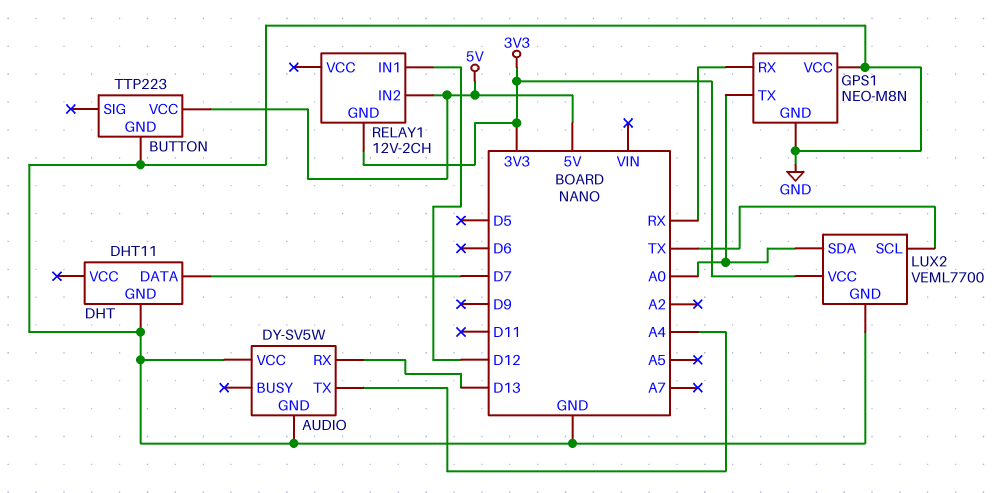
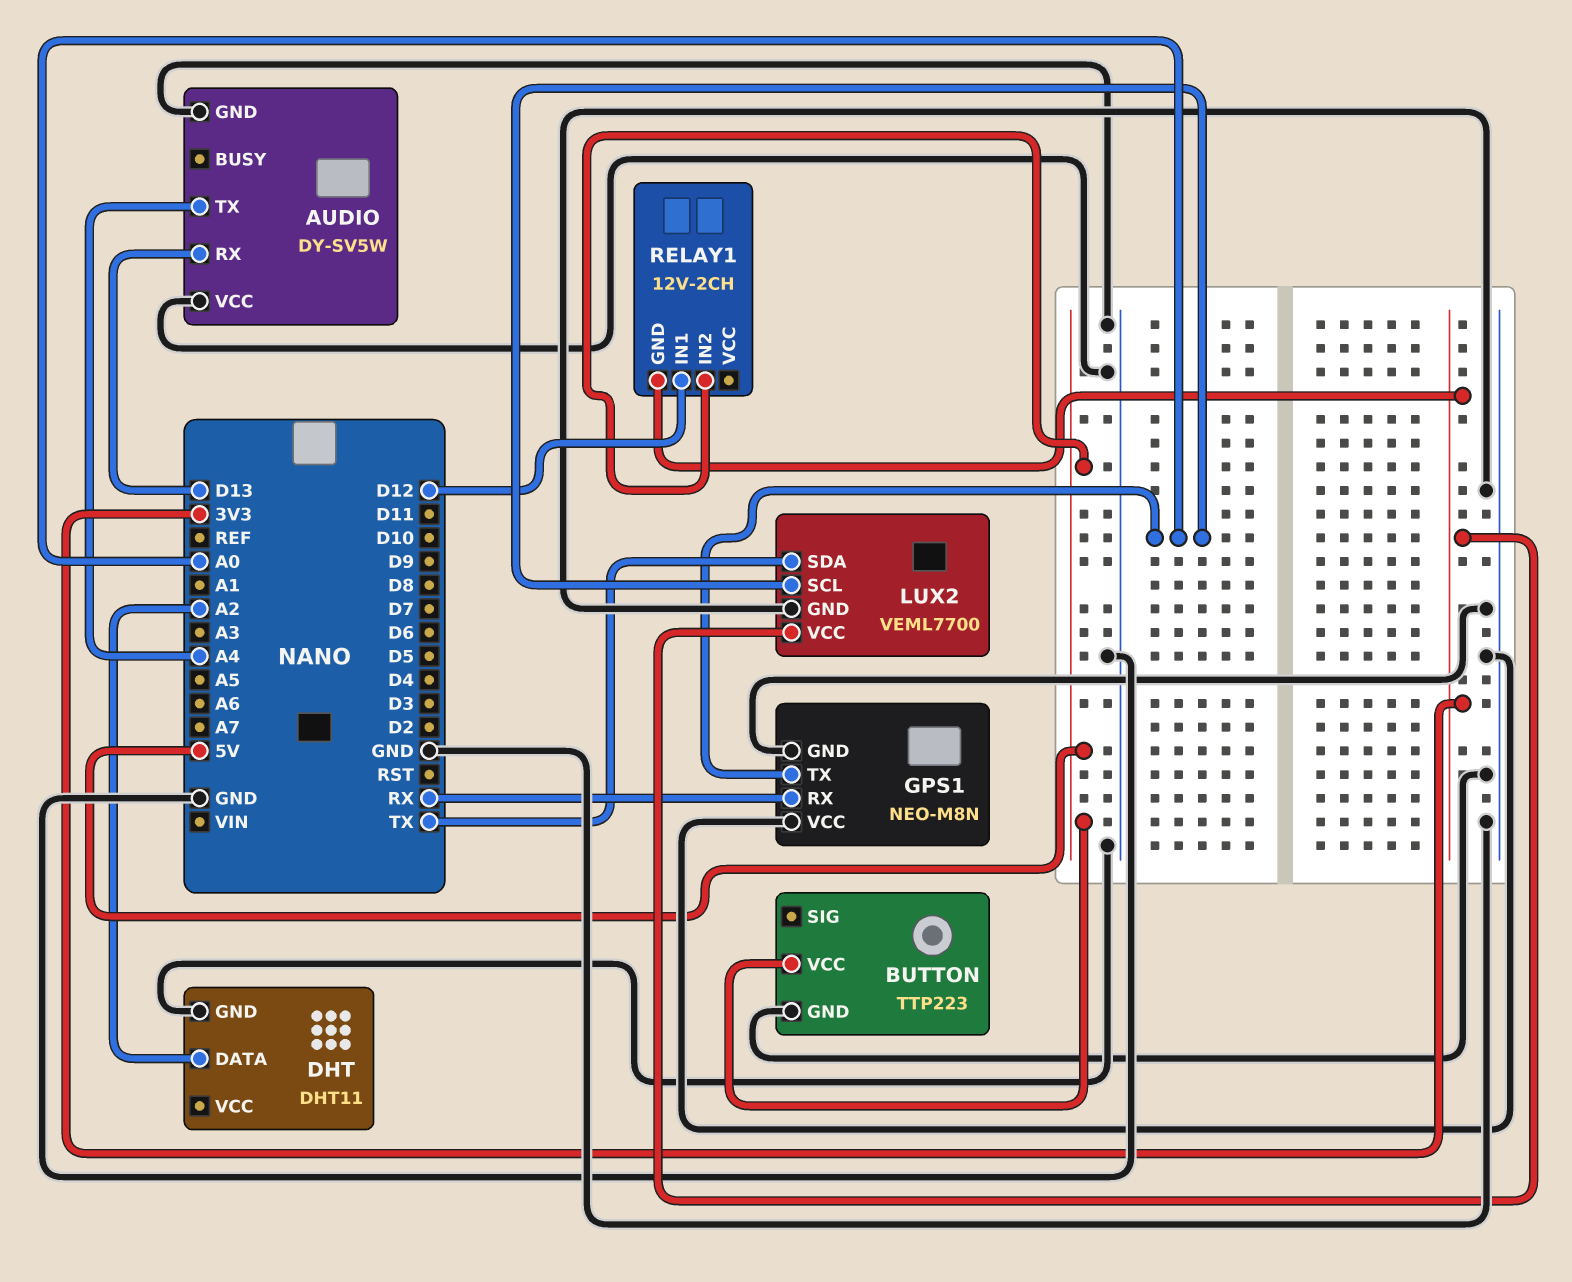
DHT pin DATA: D7 -> A2
LUX2 pin SCL: TX -> A0
LUX2 pin SDA: A0 -> TX

